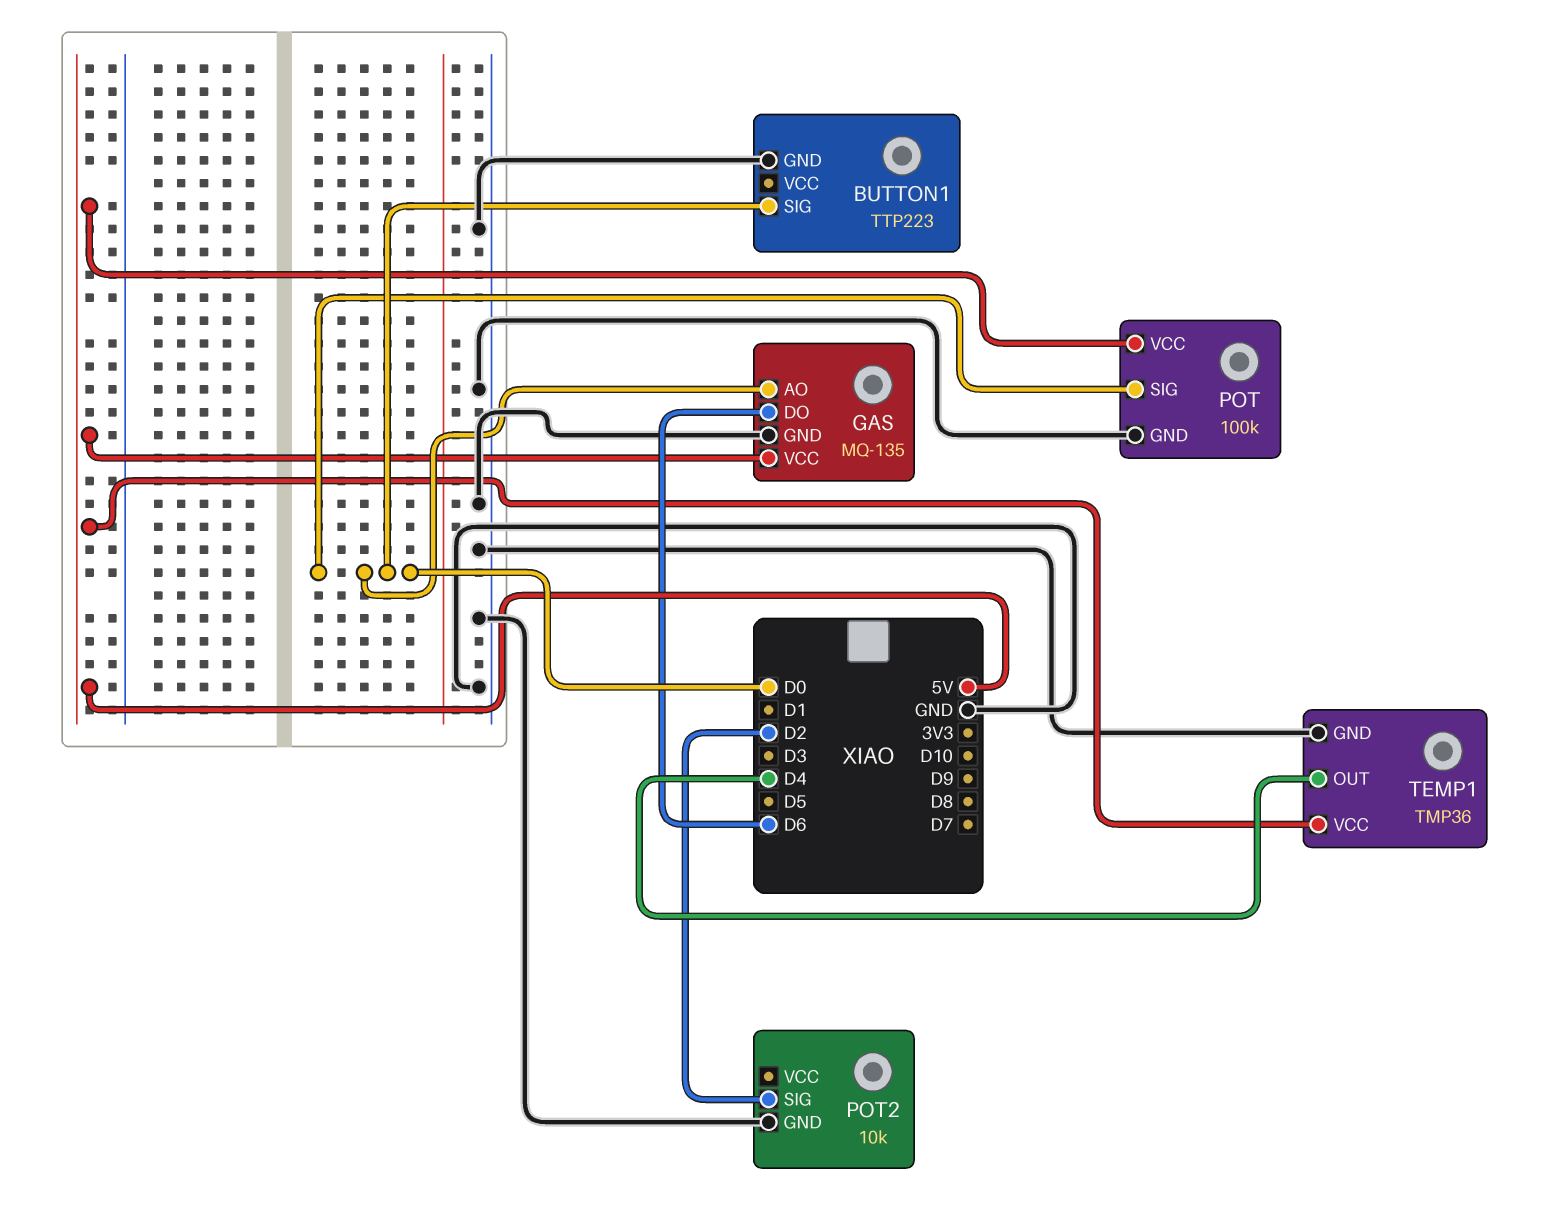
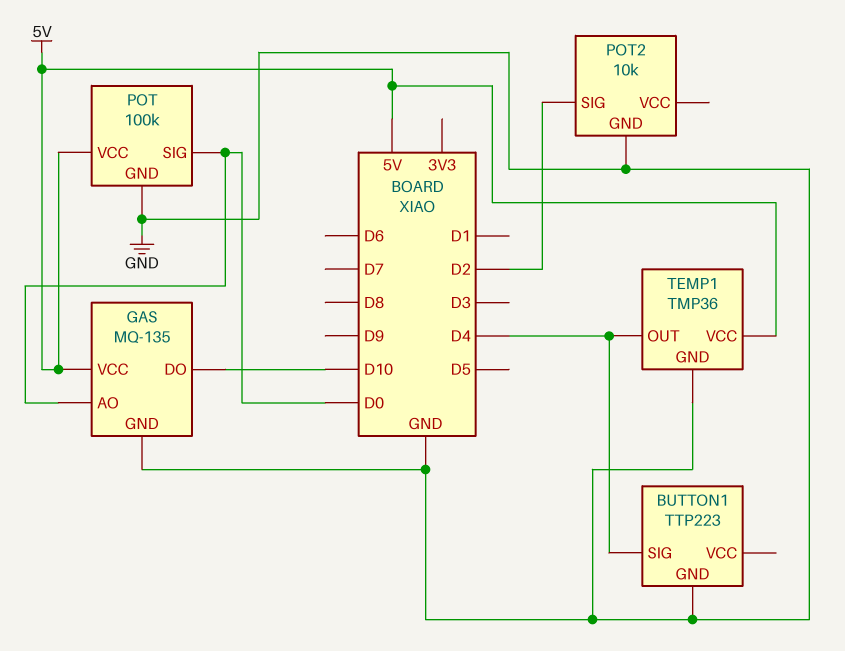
BUTTON1 pin SIG: D0 -> D4
GAS pin DO: D6 -> D10

